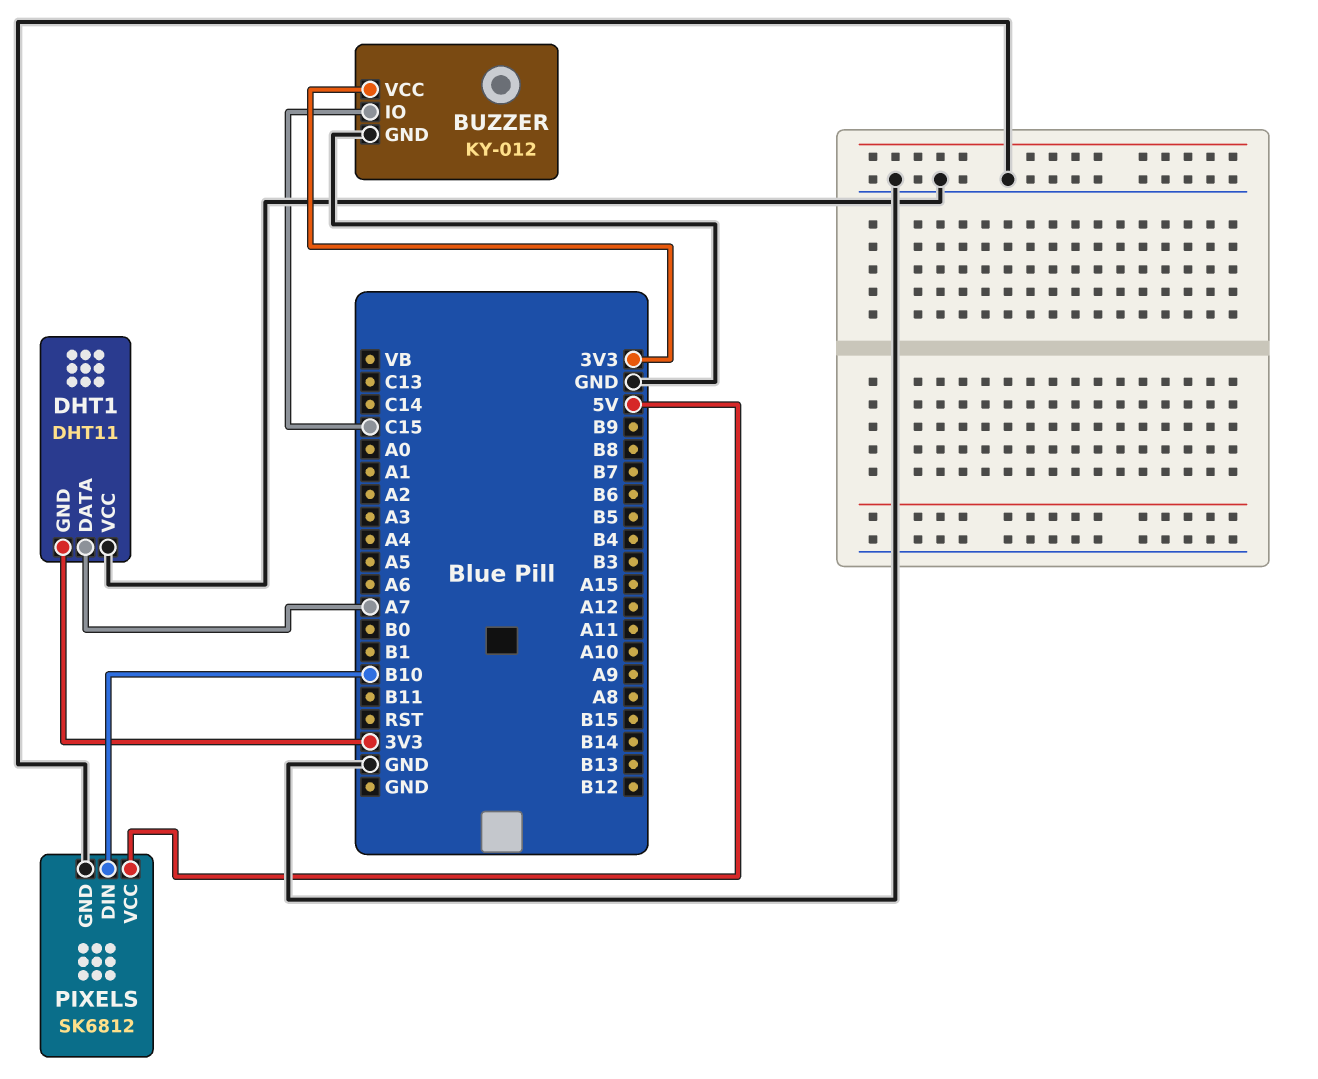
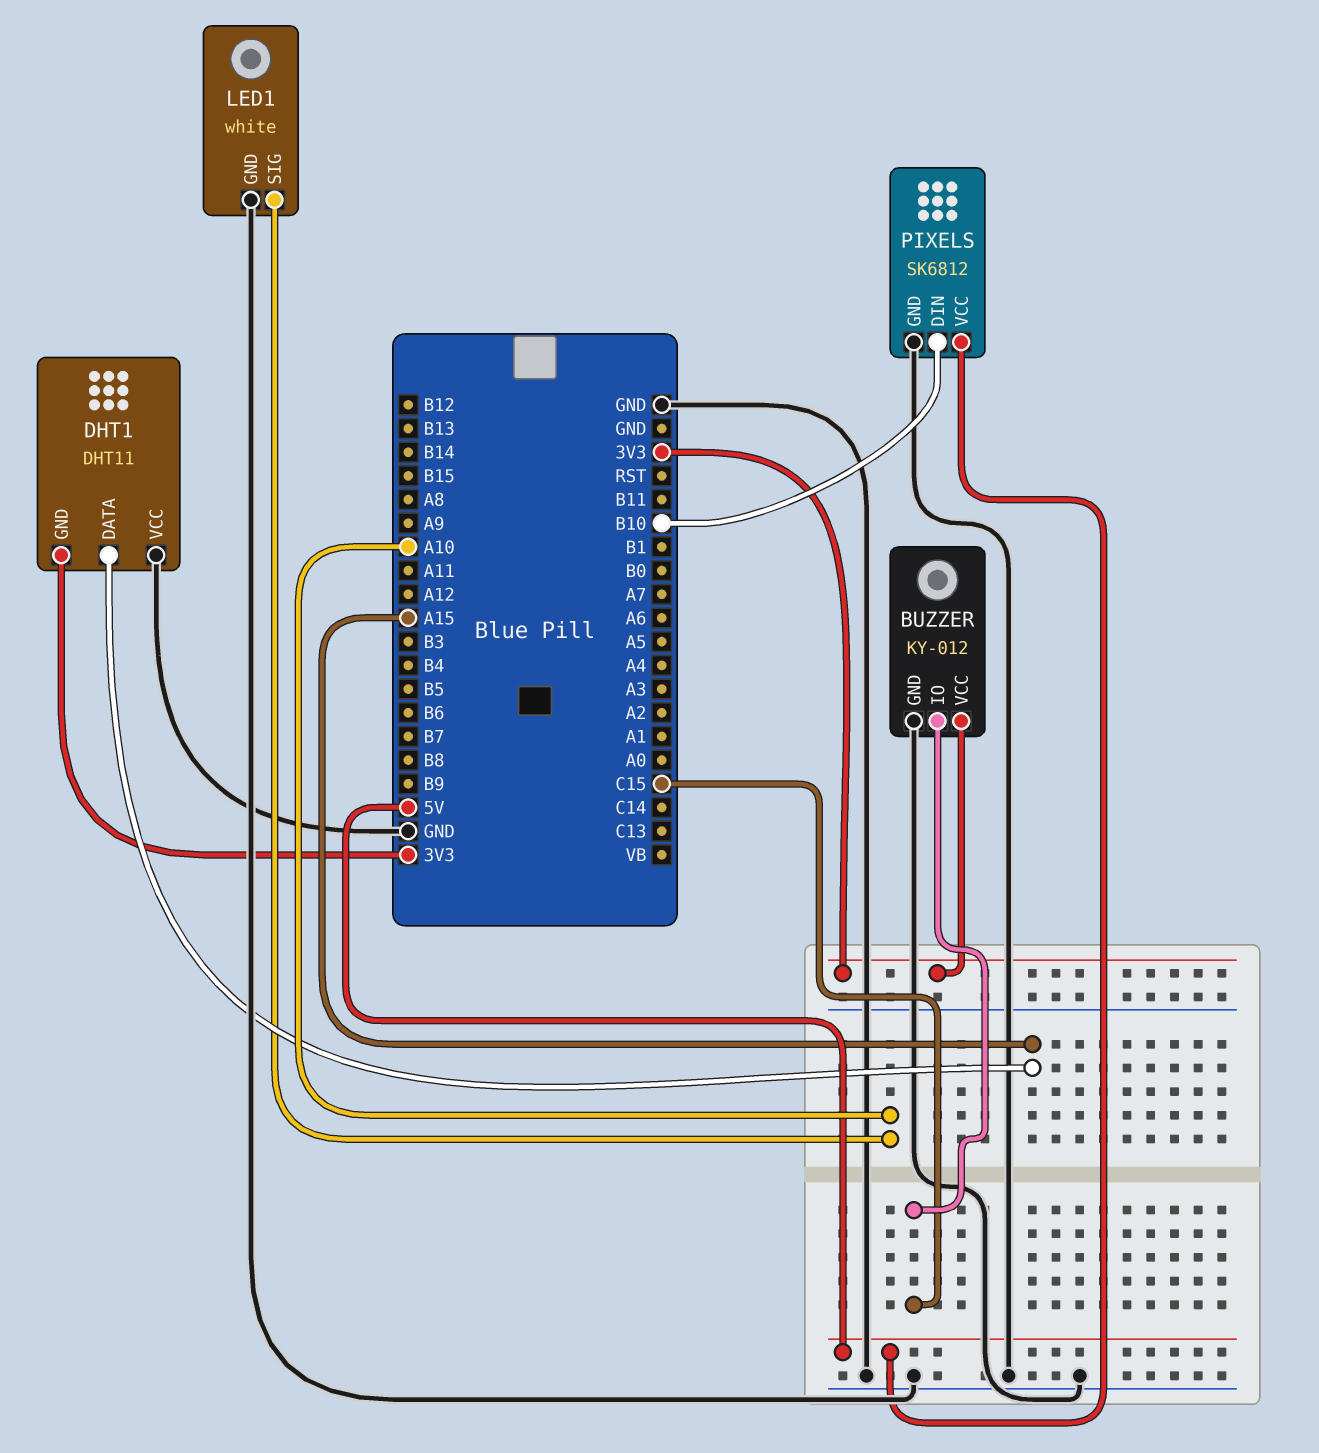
DHT1 pin DATA: A7 -> A15
LED1: none -> white
LED1 pin GND: none -> GND
LED1 pin SIG: none -> A10

